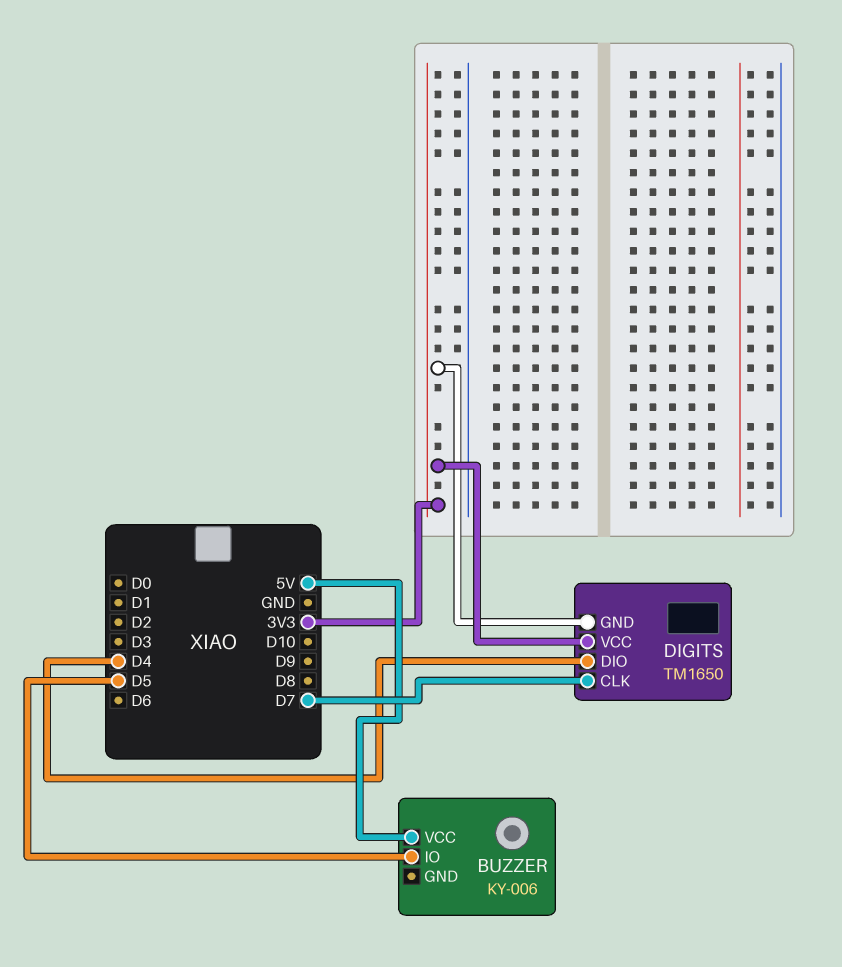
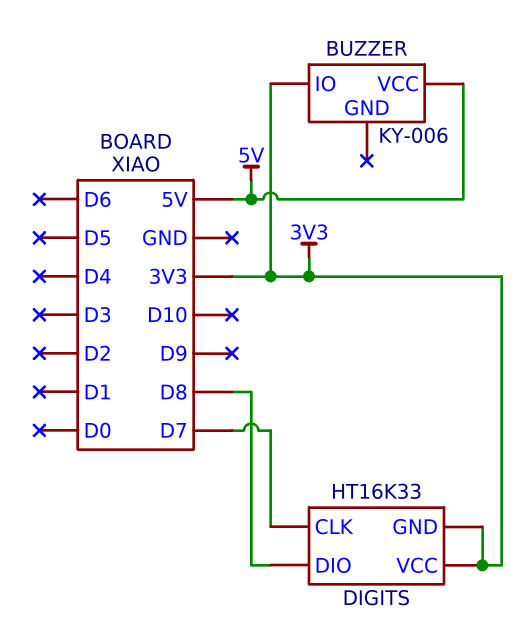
BUZZER pin IO: D5 -> 3V3
DIGITS: TM1650 -> HT16K33
DIGITS pin DIO: D4 -> D8

